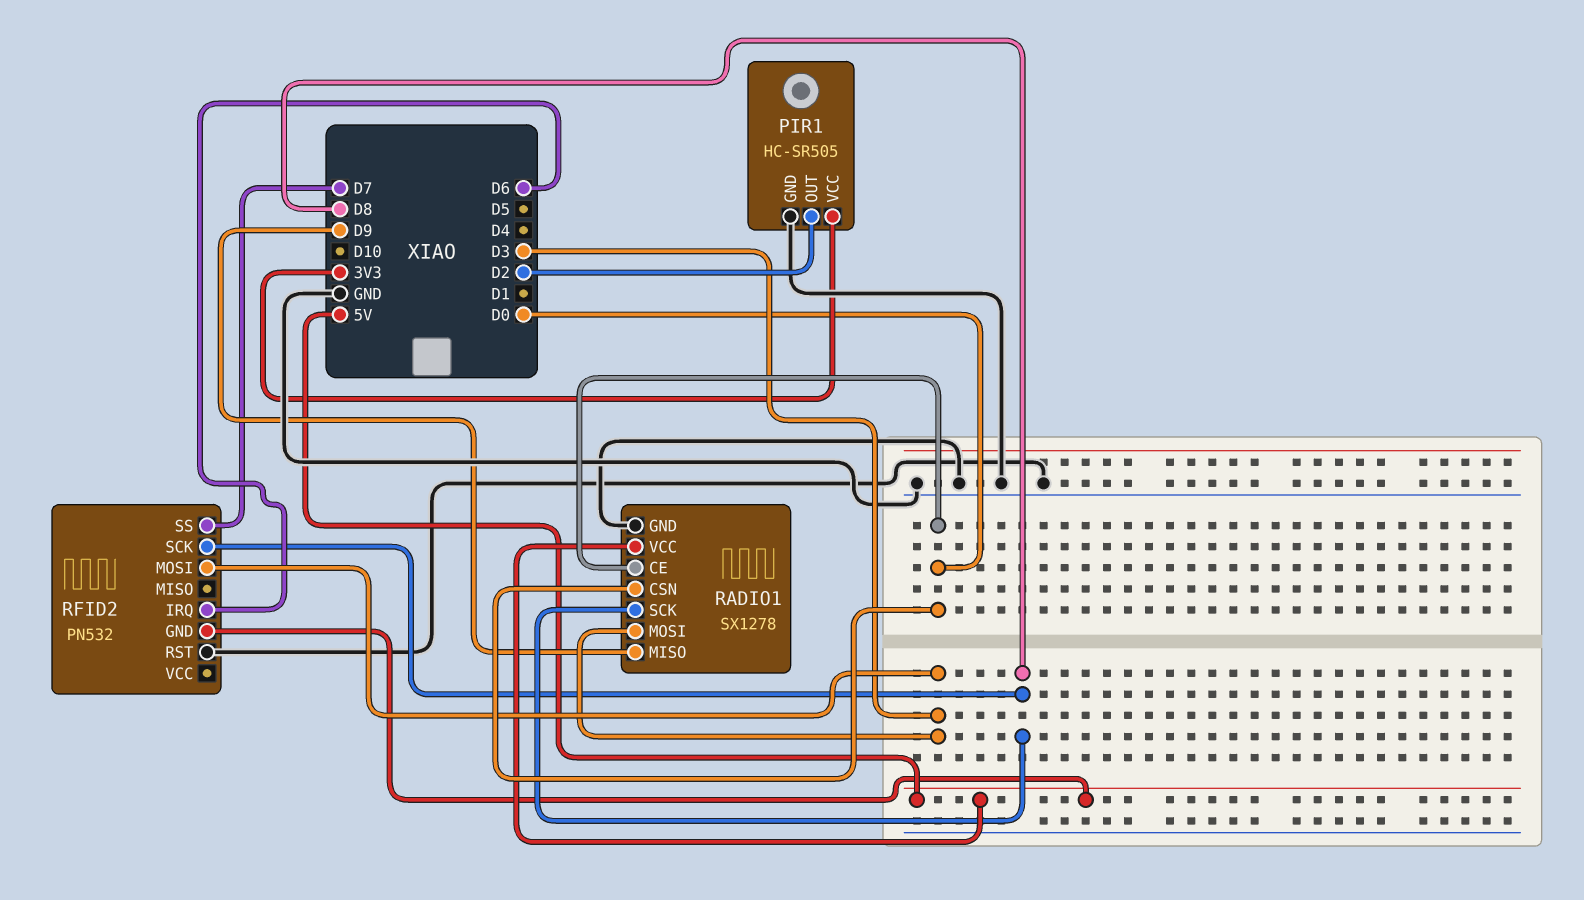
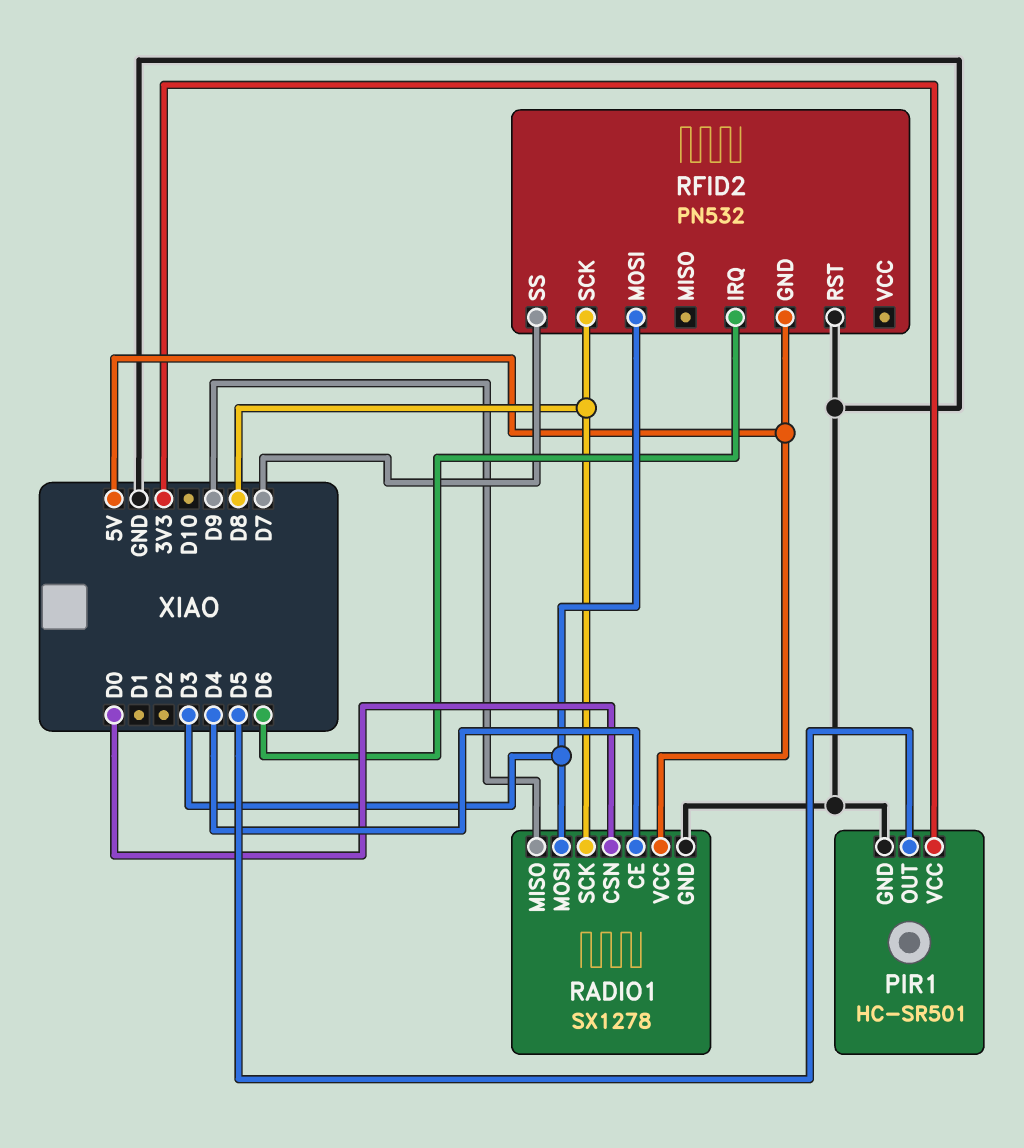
PIR1: HC-SR505 -> HC-SR501
PIR1 pin OUT: D2 -> D5
RADIO1 pin CE: D0 -> D4

